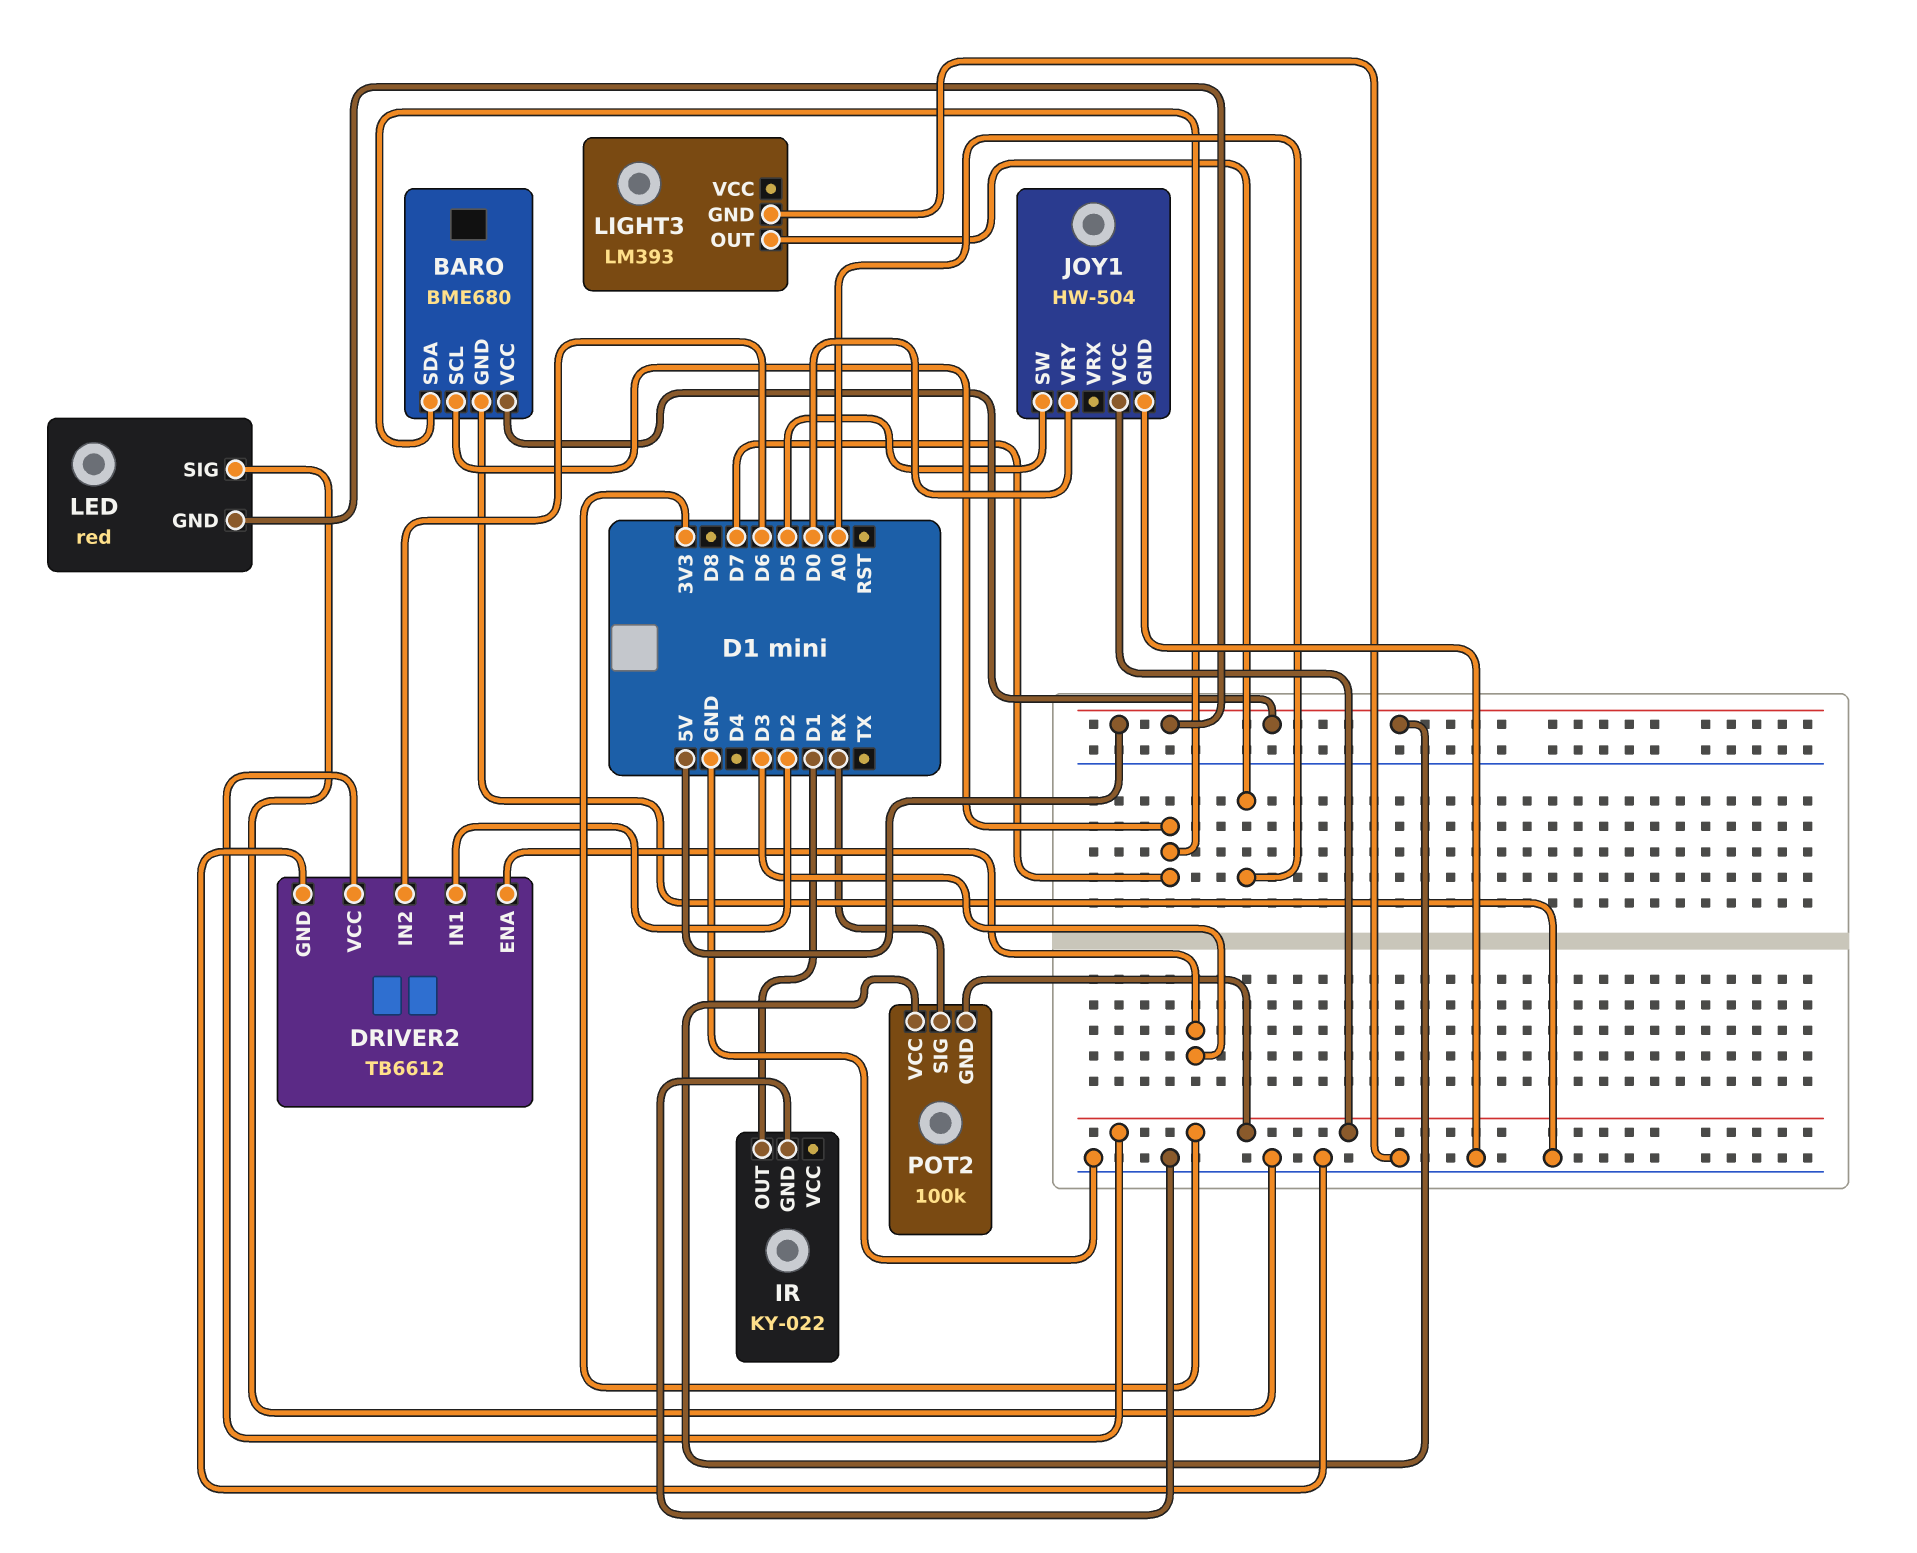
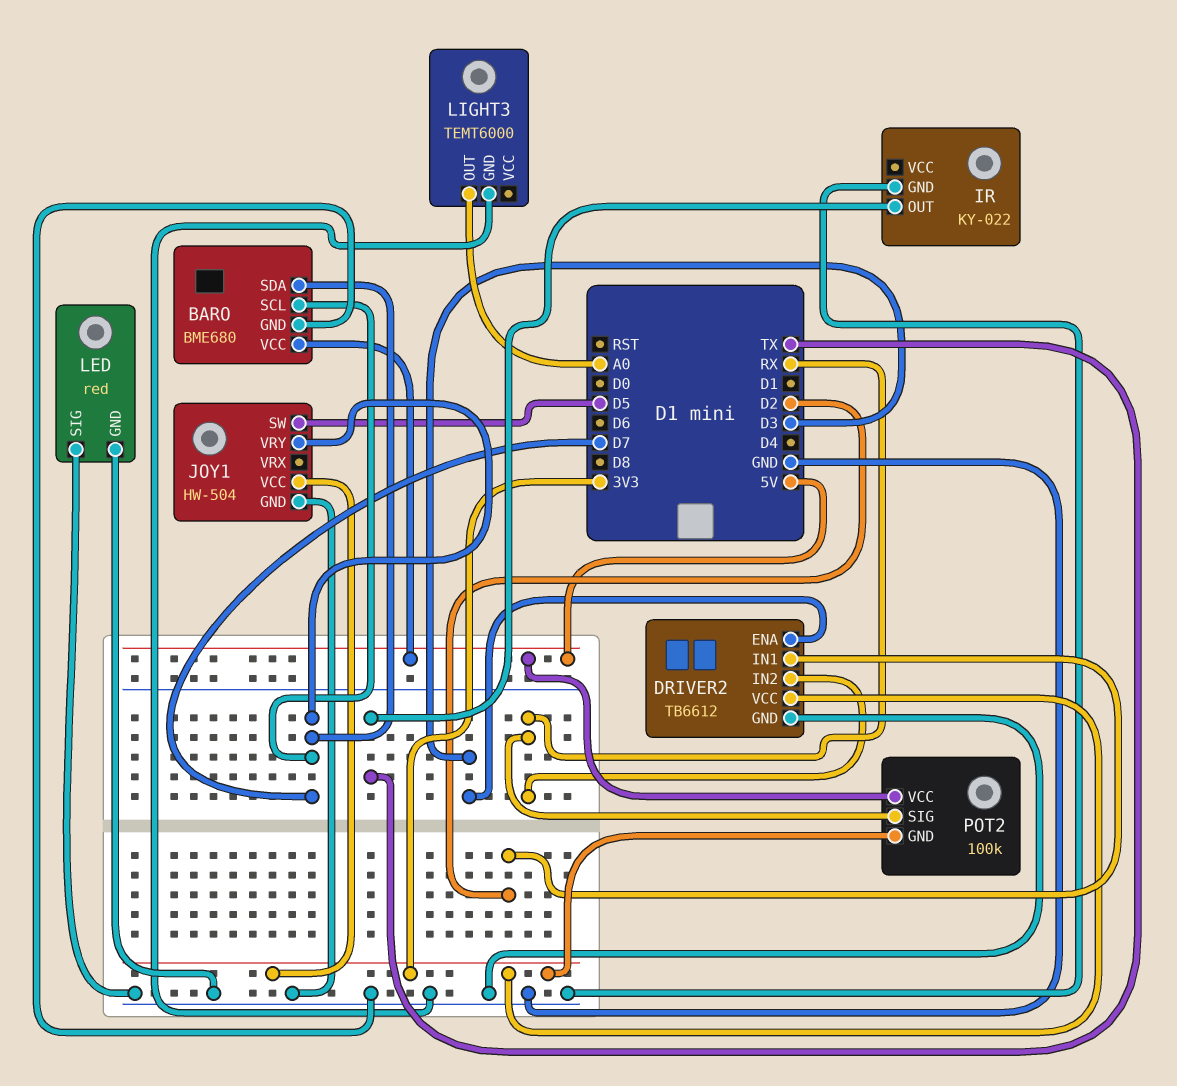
DRIVER2 pin IN2: D6 -> RX
IR pin OUT: D1 -> TX
JOY1 pin VRY: D0 -> D7
LED pin GND: 5V -> GND
LIGHT3: LM393 -> TEMT6000

